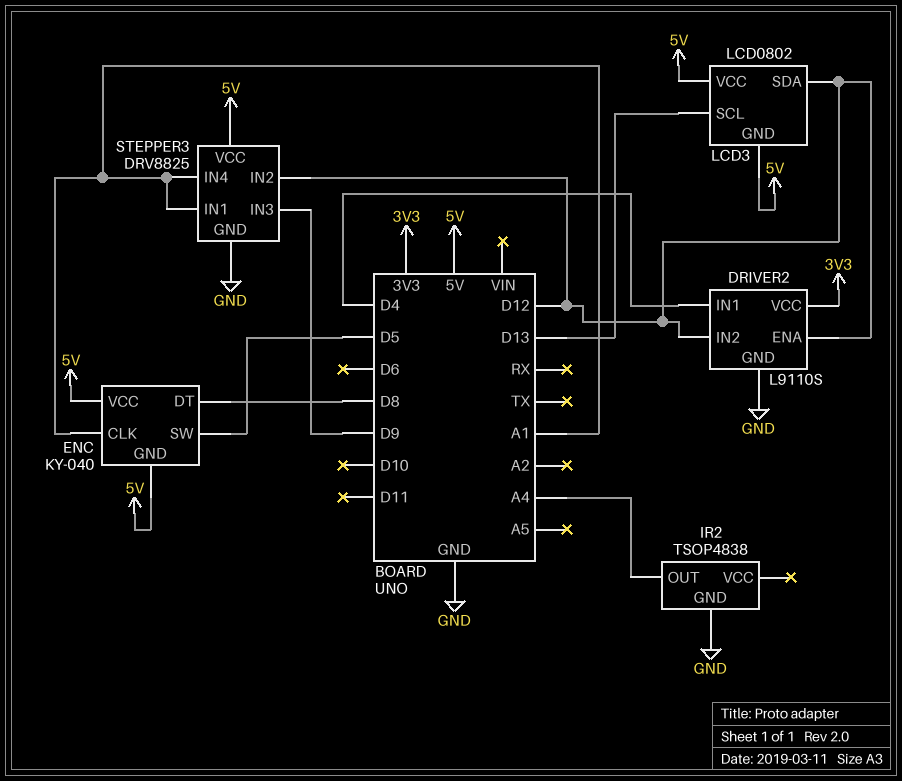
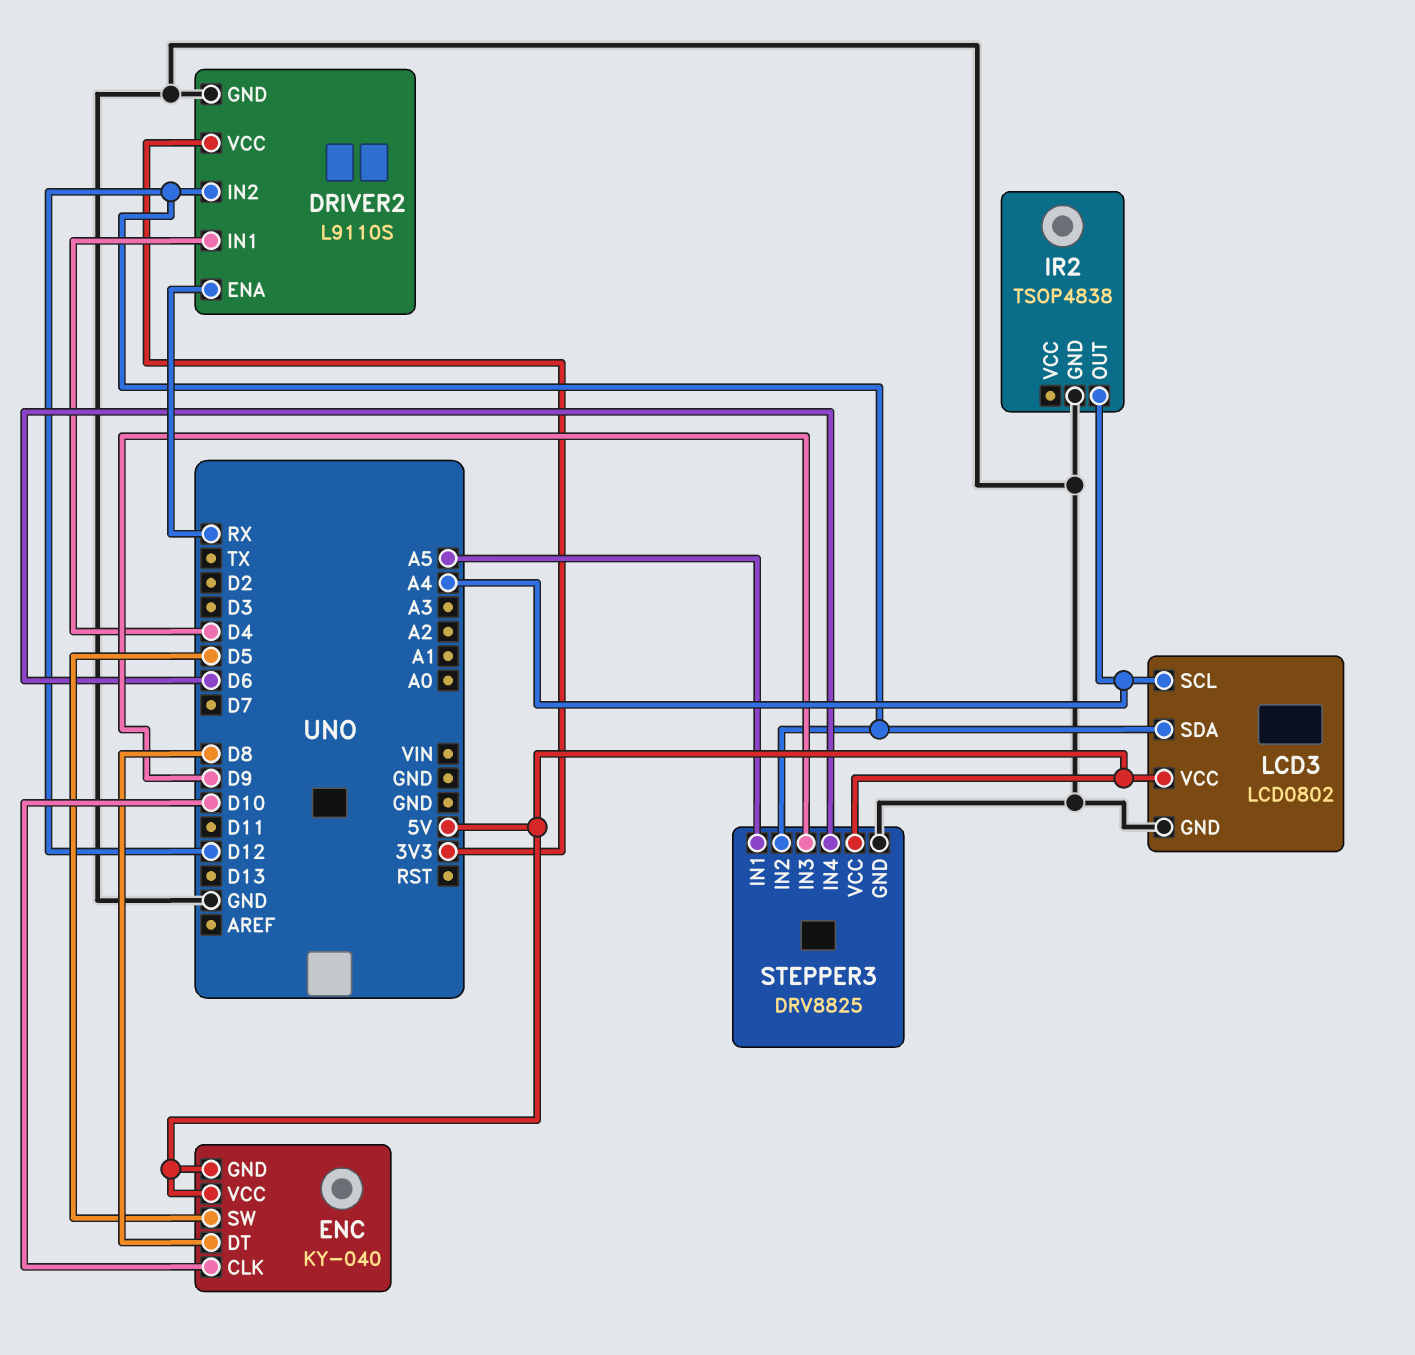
DRIVER2 pin ENA: D12 -> RX
ENC pin CLK: A1 -> D10
LCD3 pin GND: 5V -> GND
LCD3 pin SCL: D13 -> A4
STEPPER3 pin IN1: A1 -> A5
STEPPER3 pin IN4: A1 -> D6

